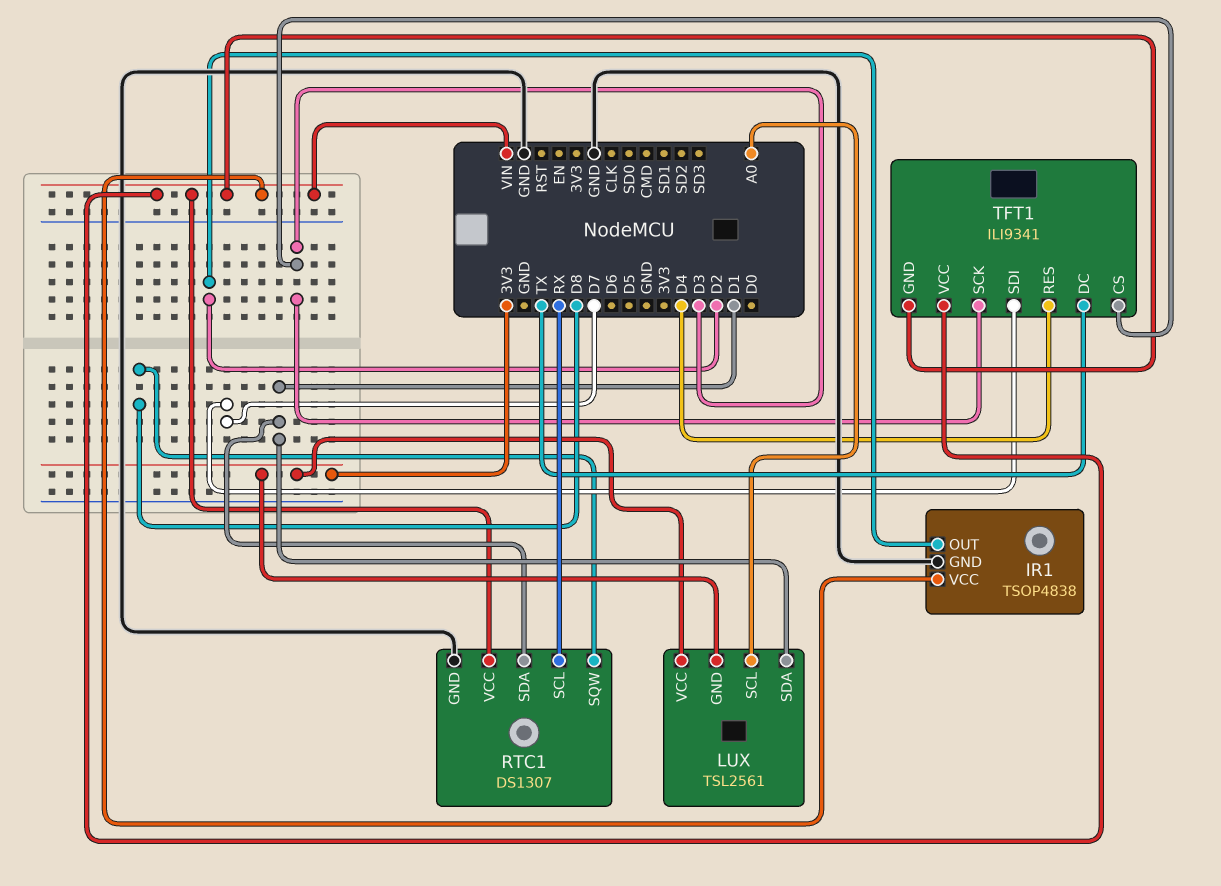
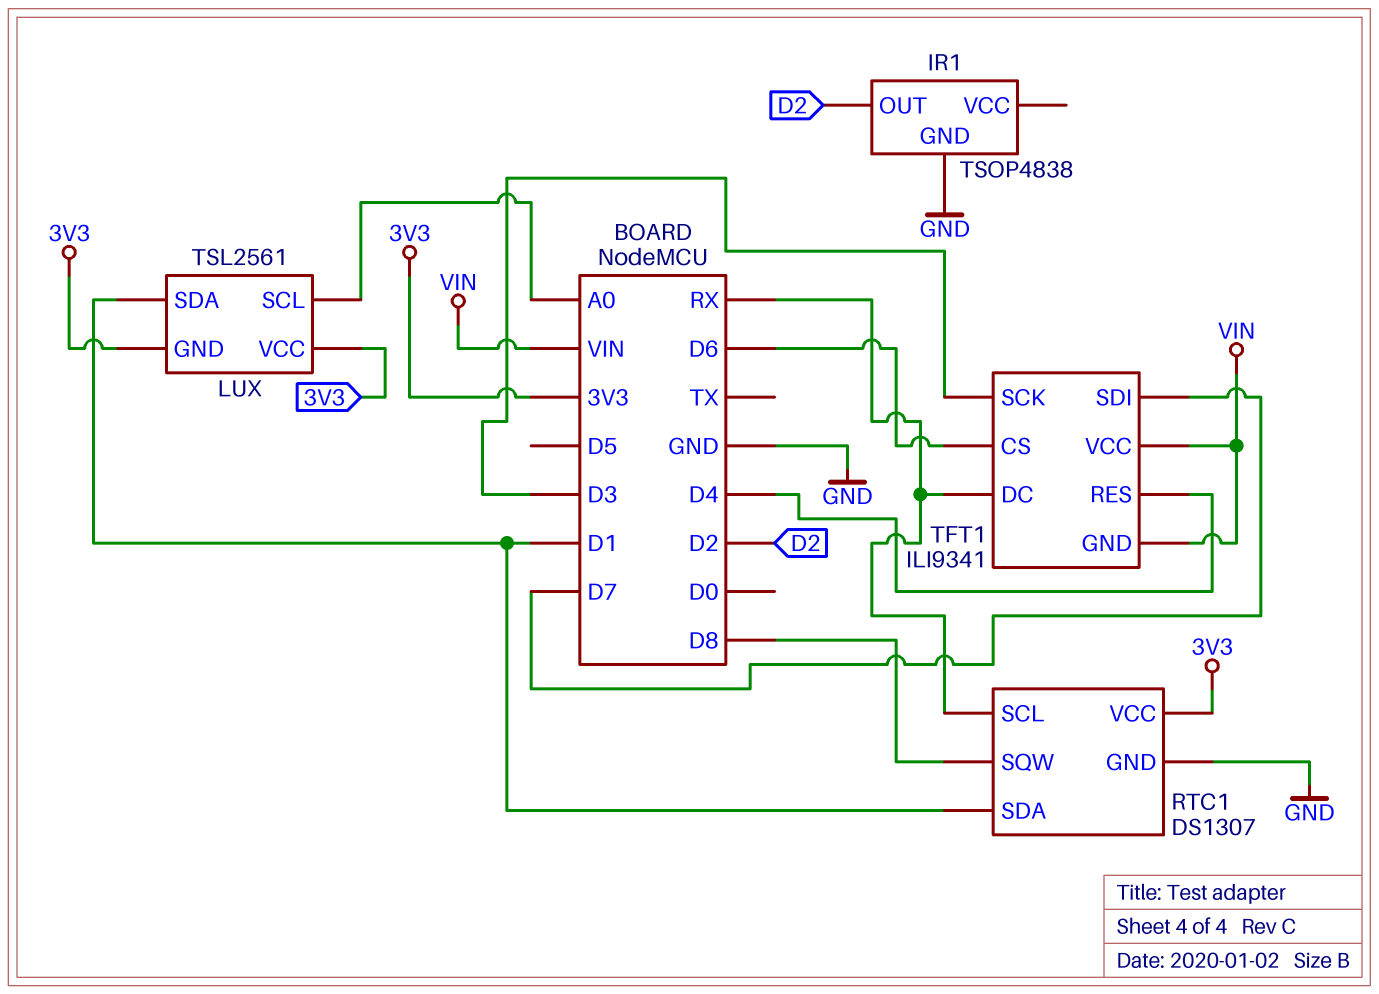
IR1 pin VCC: VIN -> none
RTC1 pin VCC: VIN -> 3V3
TFT1 pin CS: D3 -> D6
TFT1 pin DC: TX -> RX

